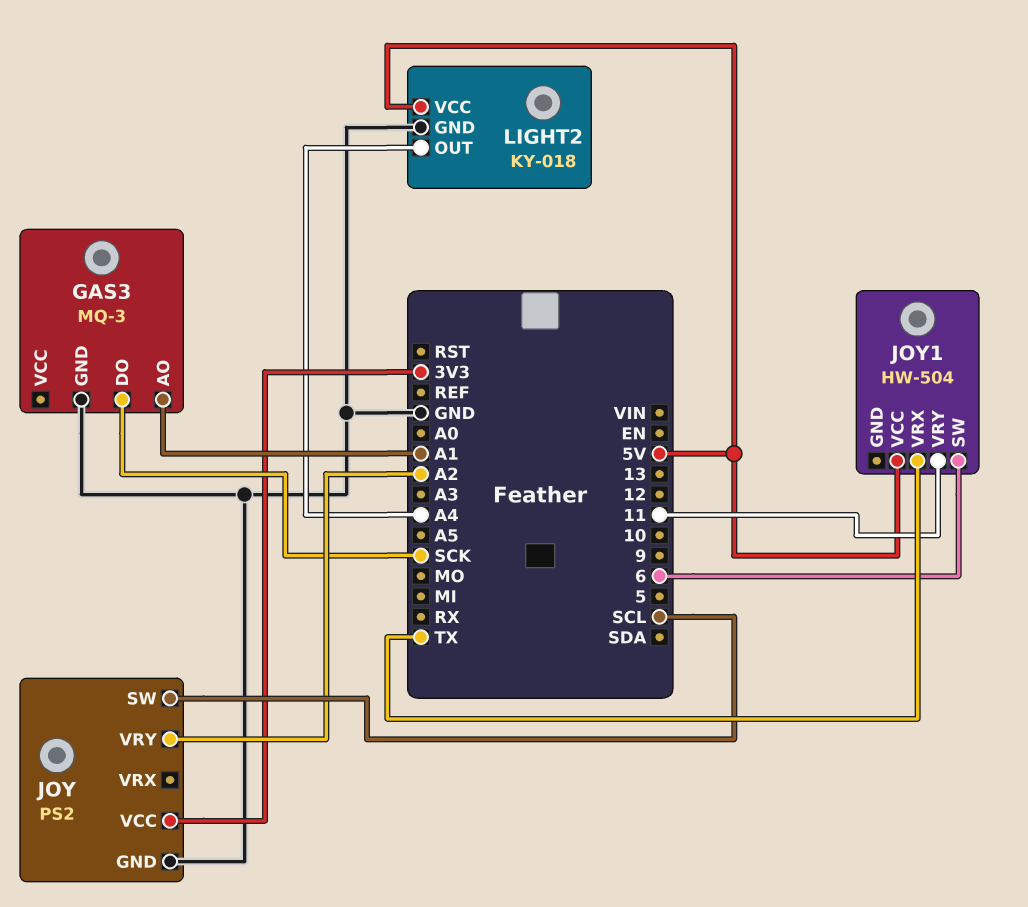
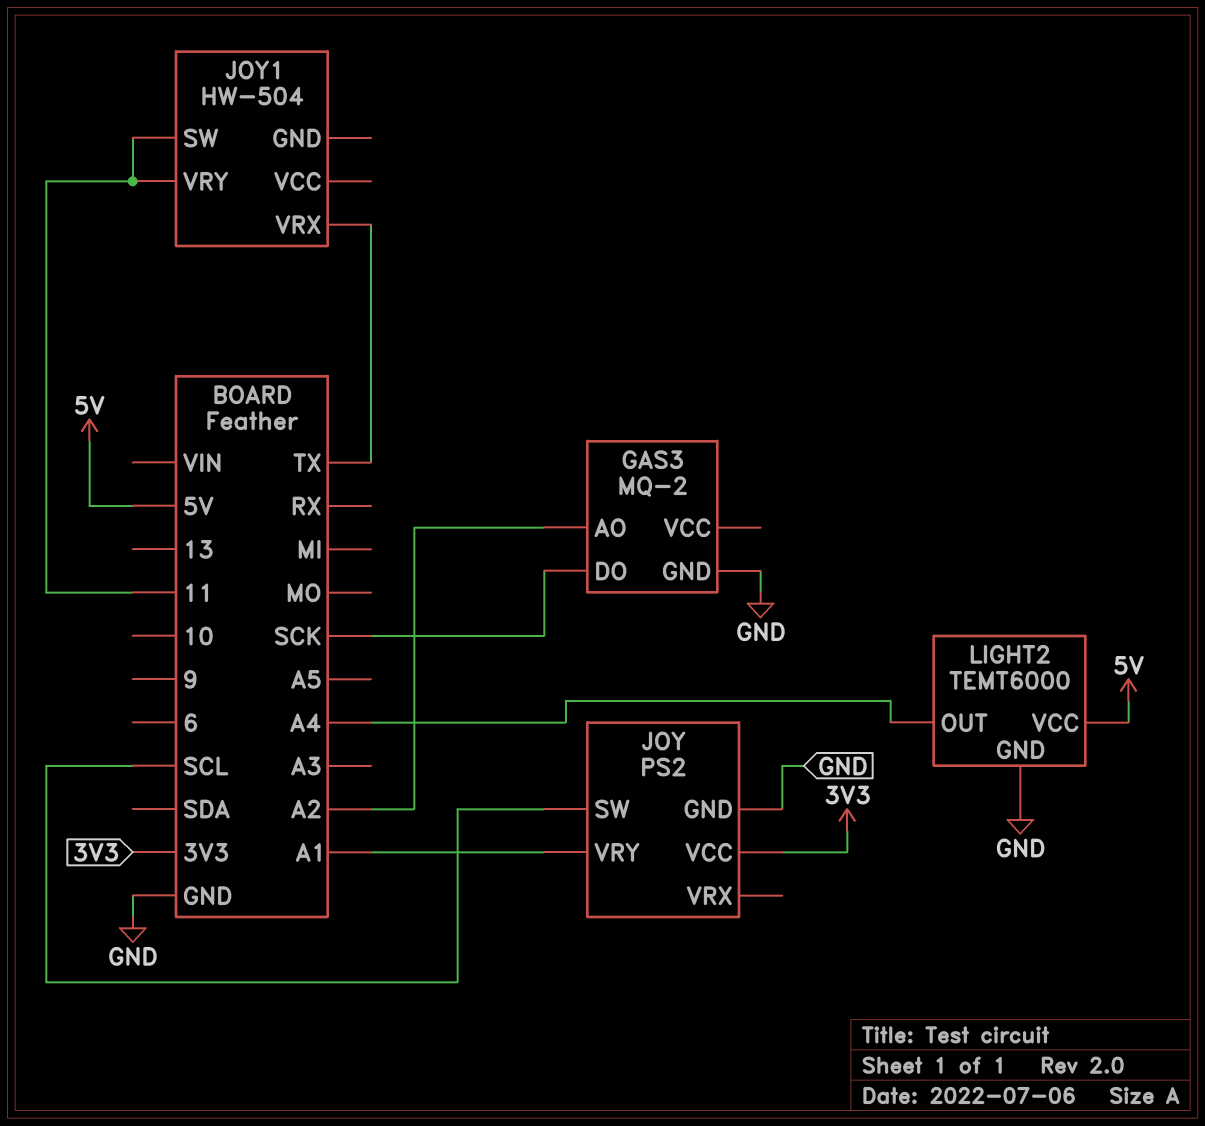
GAS3: MQ-3 -> MQ-2
GAS3 pin AO: A1 -> A2
JOY pin VRY: A2 -> A1
JOY1 pin SW: 6 -> 11
JOY1 pin VCC: 5V -> none
LIGHT2: KY-018 -> TEMT6000

